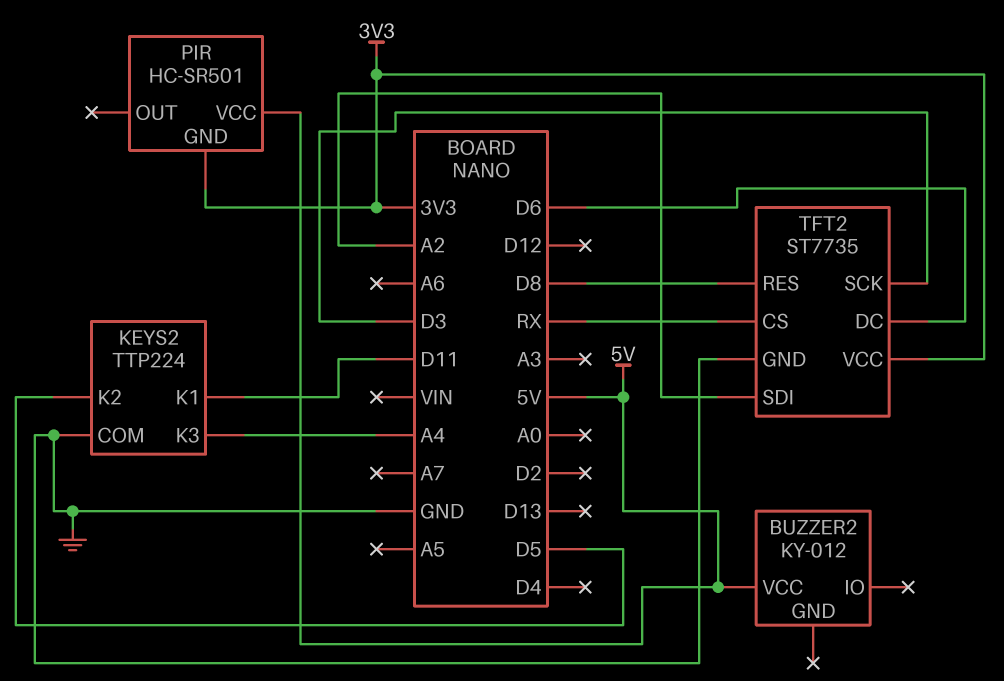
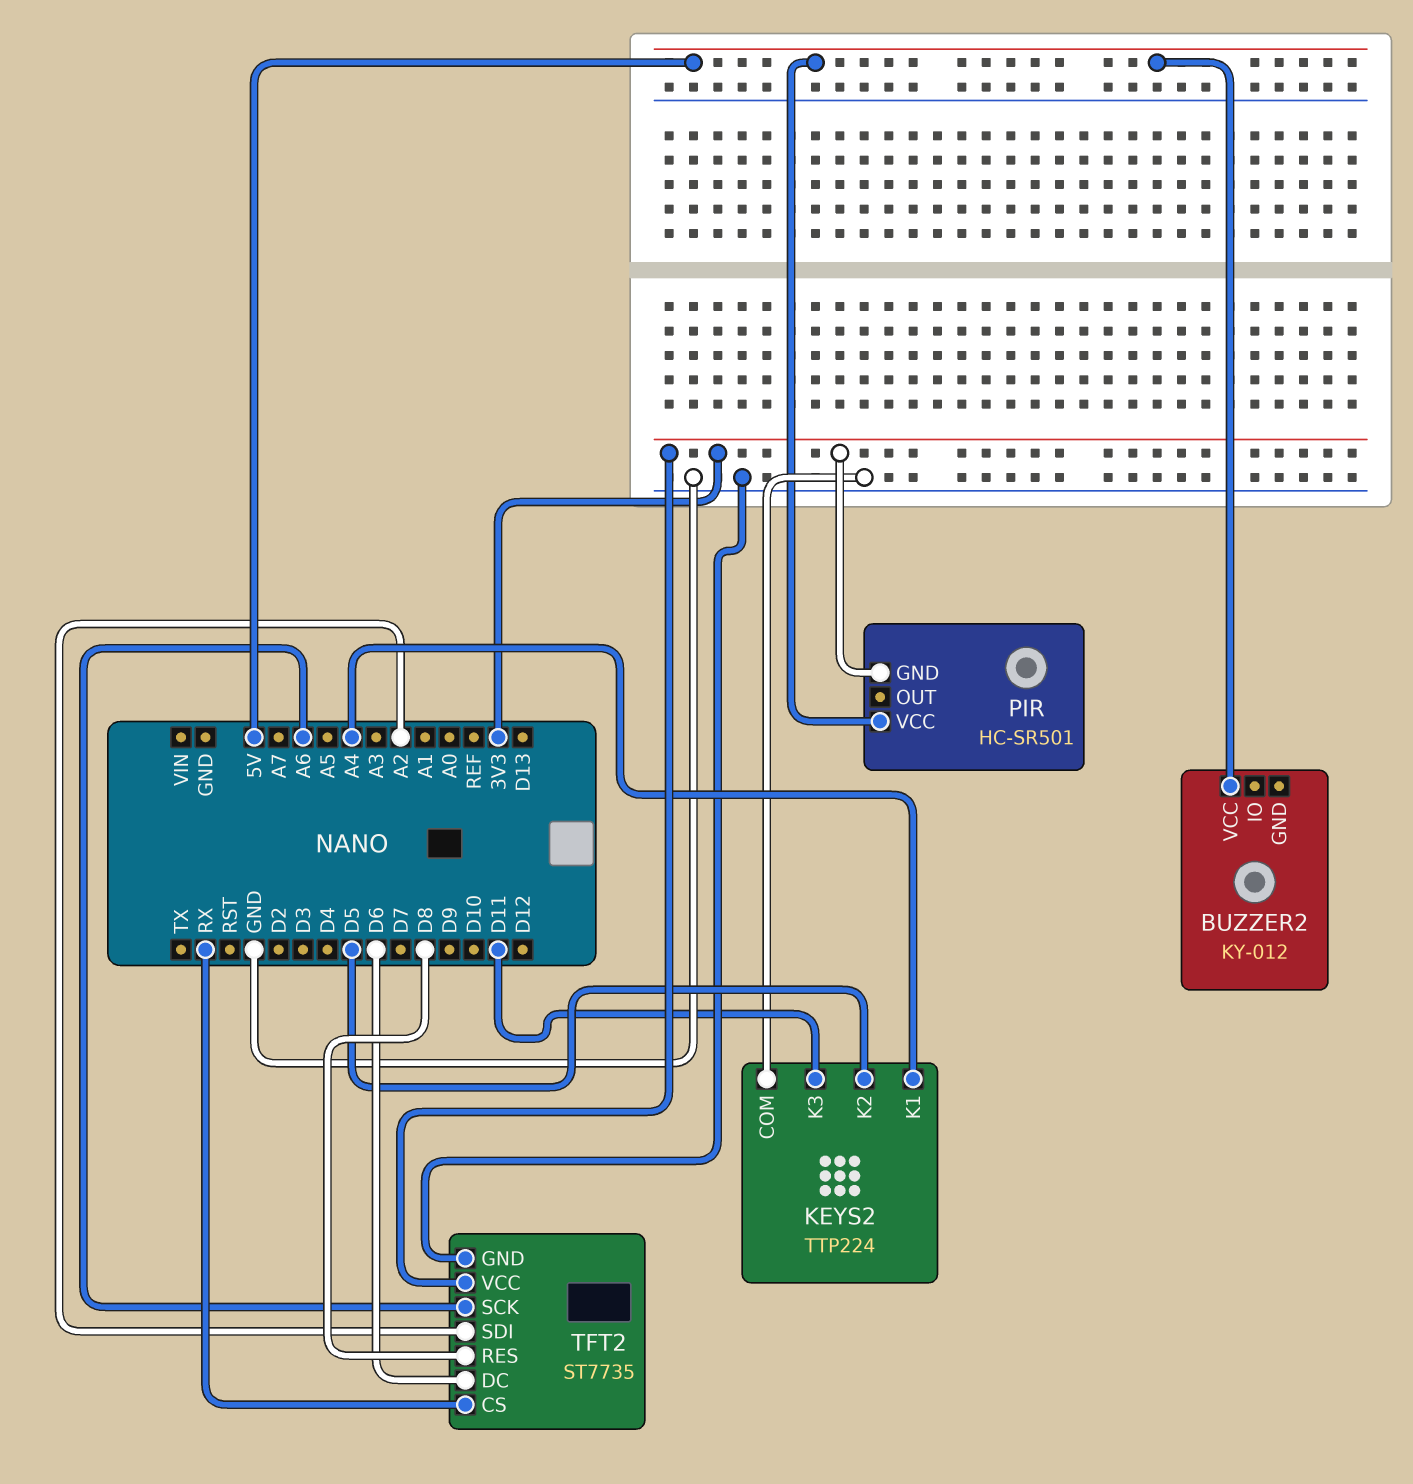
KEYS2 pin K1: D11 -> A4
KEYS2 pin K3: A4 -> D11
TFT2 pin SCK: D3 -> A6

